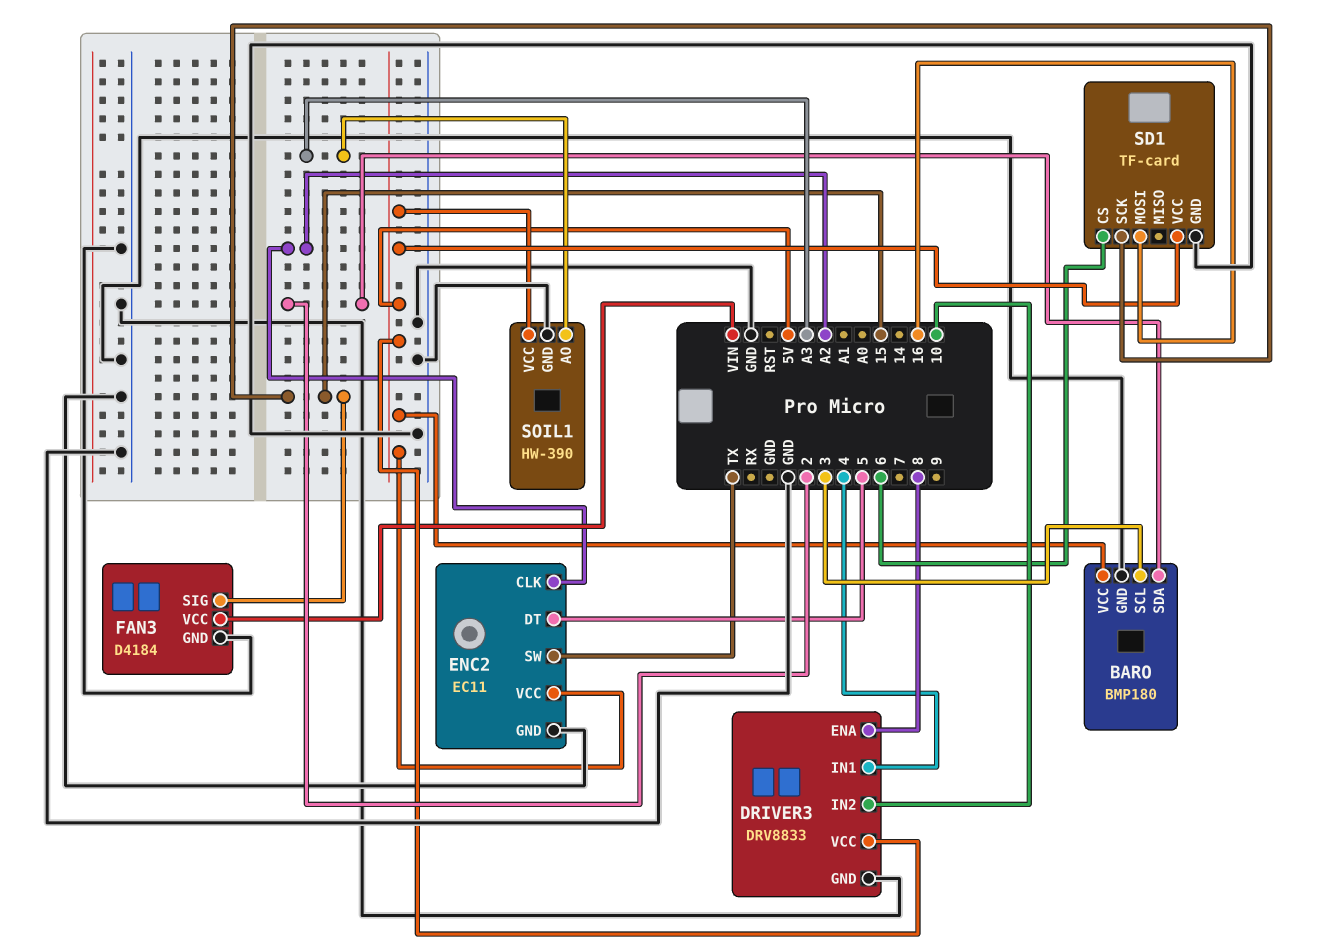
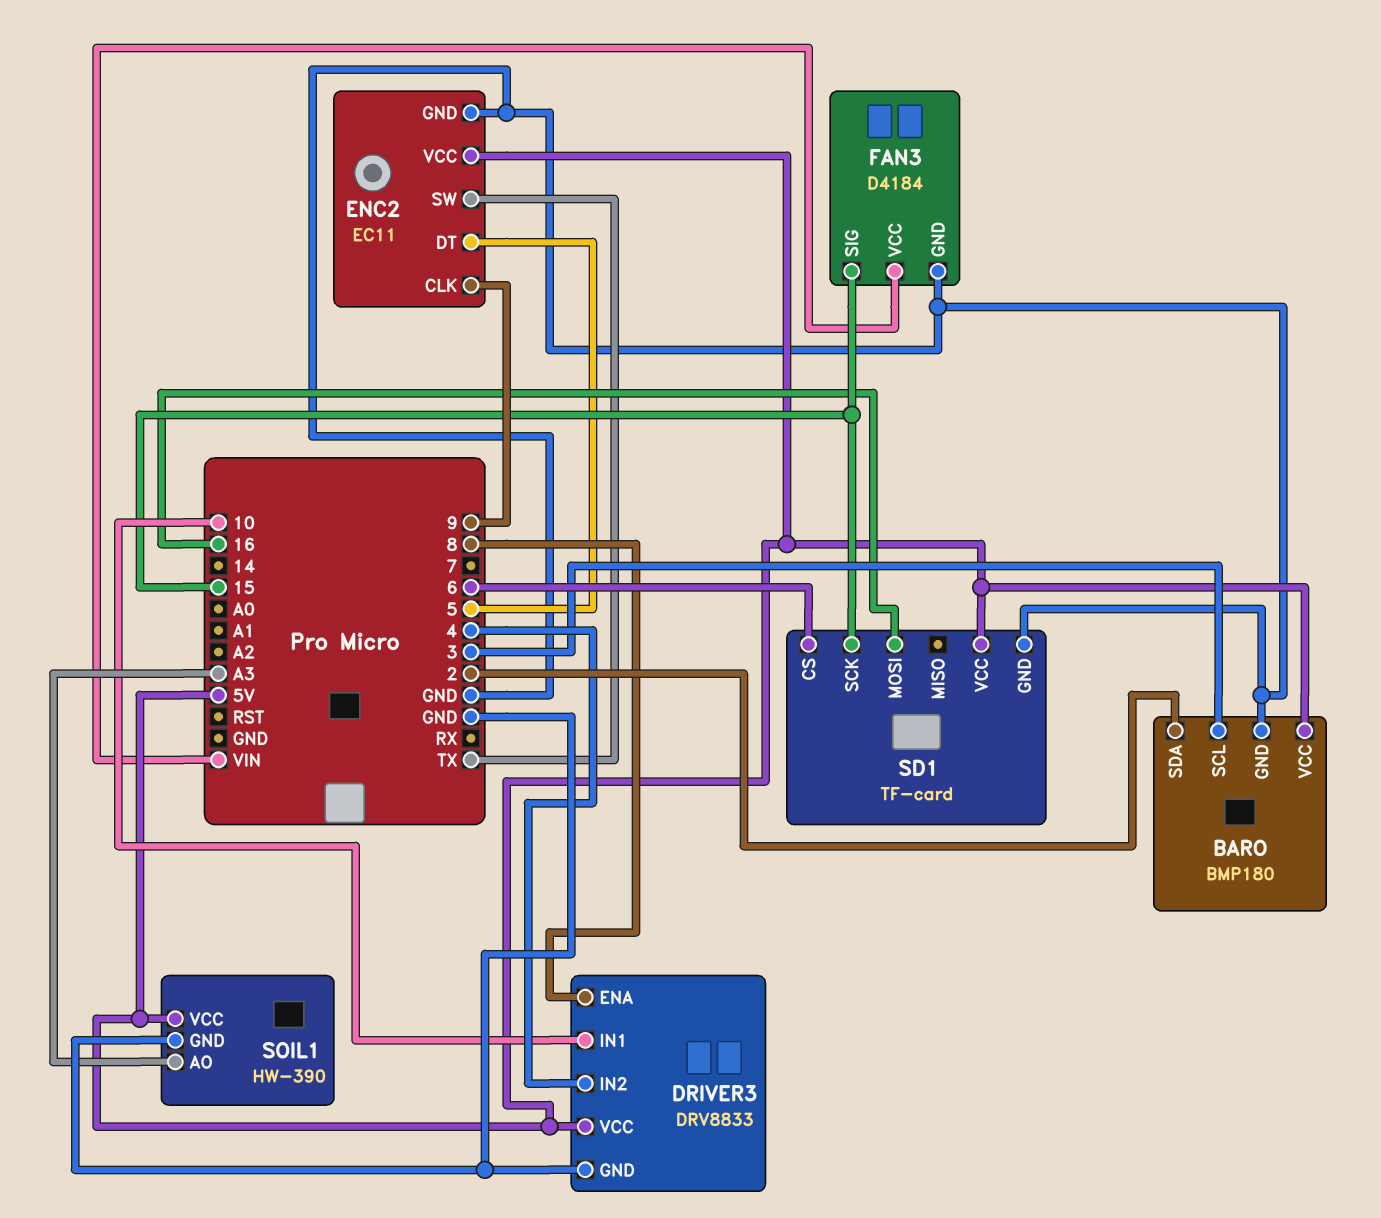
DRIVER3 pin IN1: 4 -> 10
DRIVER3 pin IN2: 10 -> 4
ENC2 pin CLK: A2 -> 9

